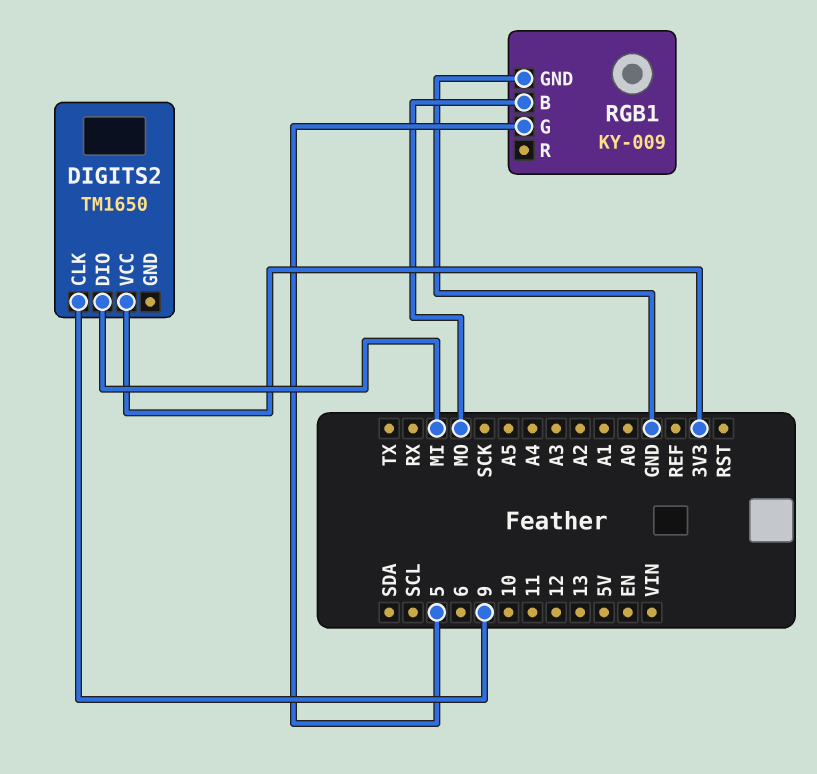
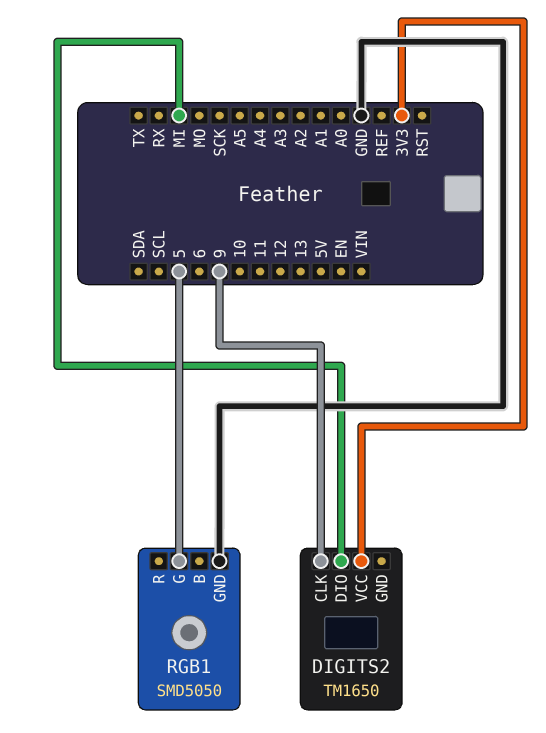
RGB1: KY-009 -> SMD5050
RGB1 pin B: MO -> none

